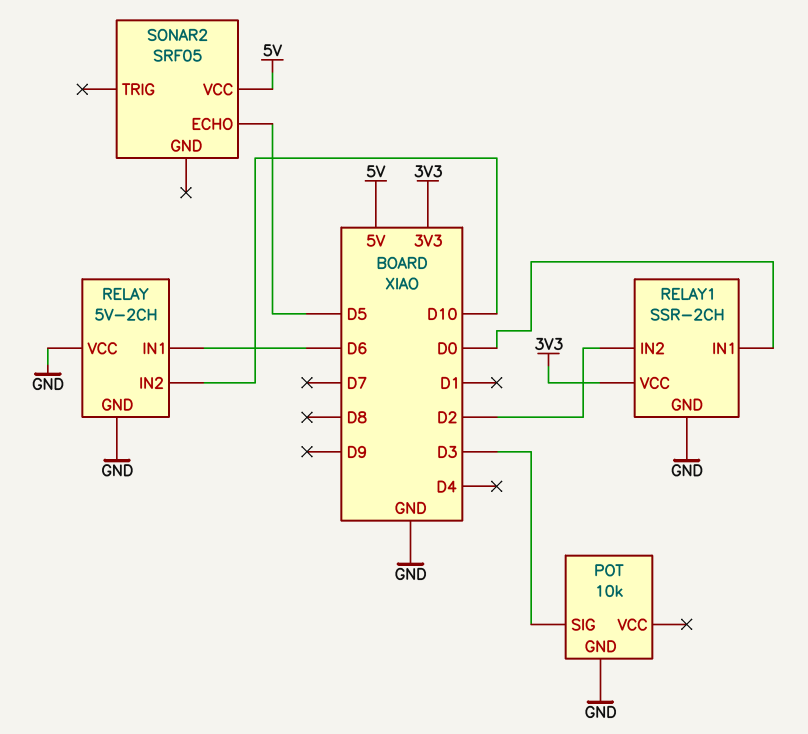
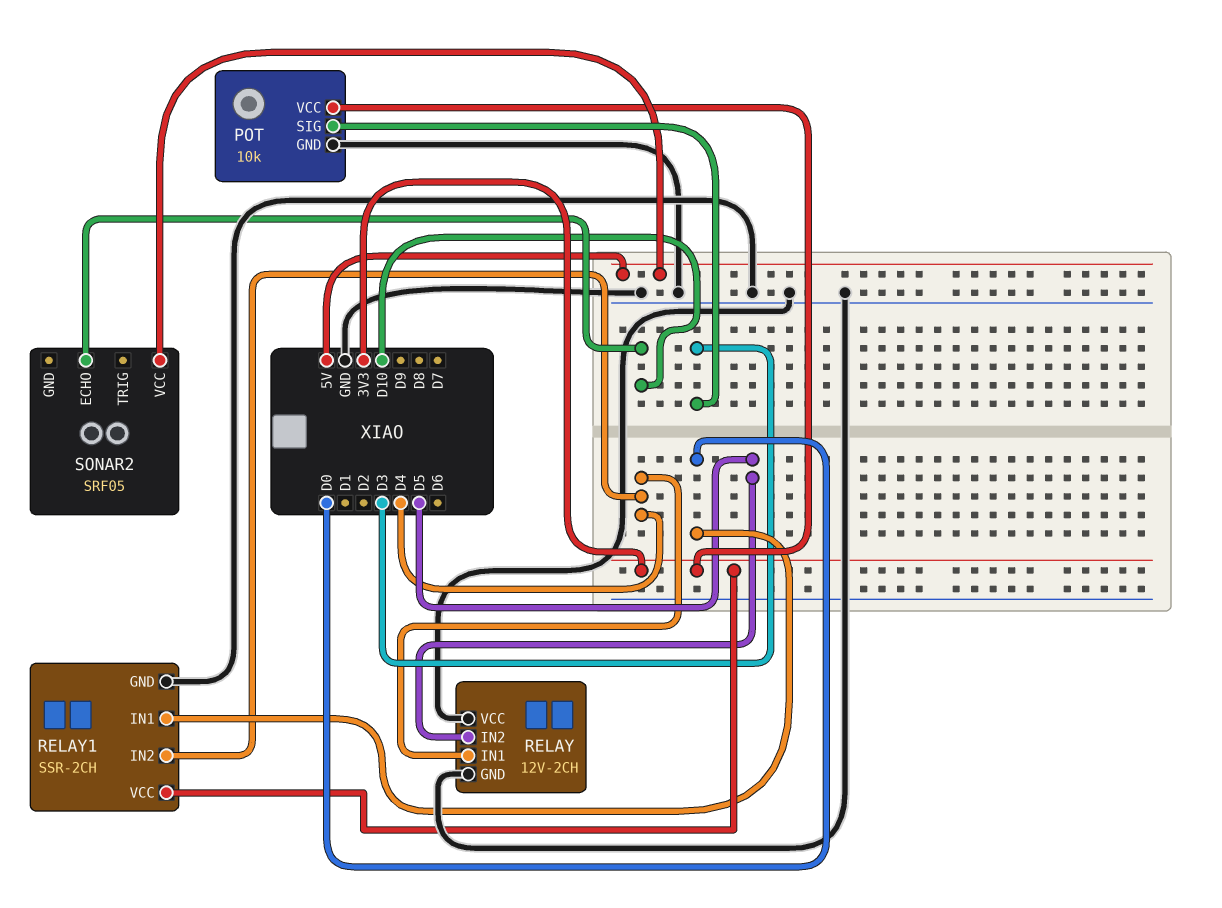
POT pin VCC: none -> 3V3
RELAY: 5V-2CH -> 12V-2CH
RELAY pin IN1: D6 -> D4
RELAY pin IN2: D10 -> D5
RELAY1 pin IN2: D2 -> D4
SONAR2 pin ECHO: D5 -> D10

